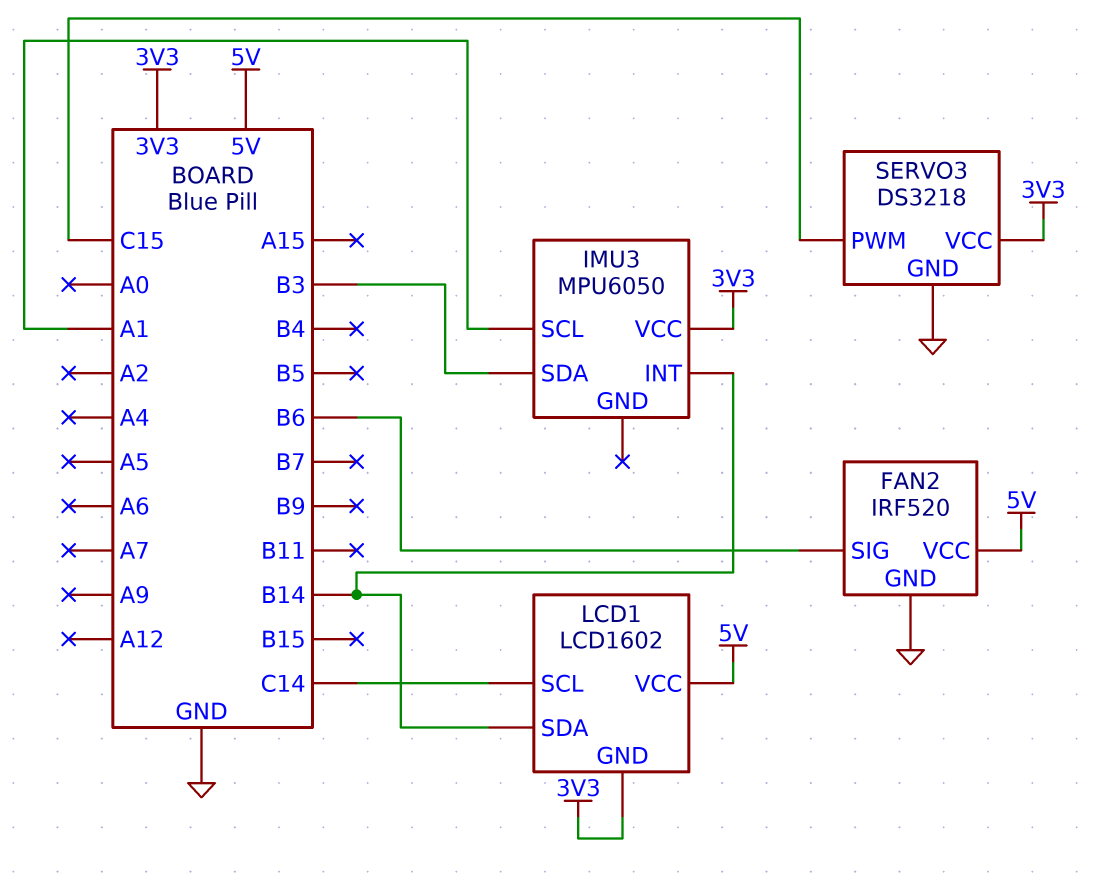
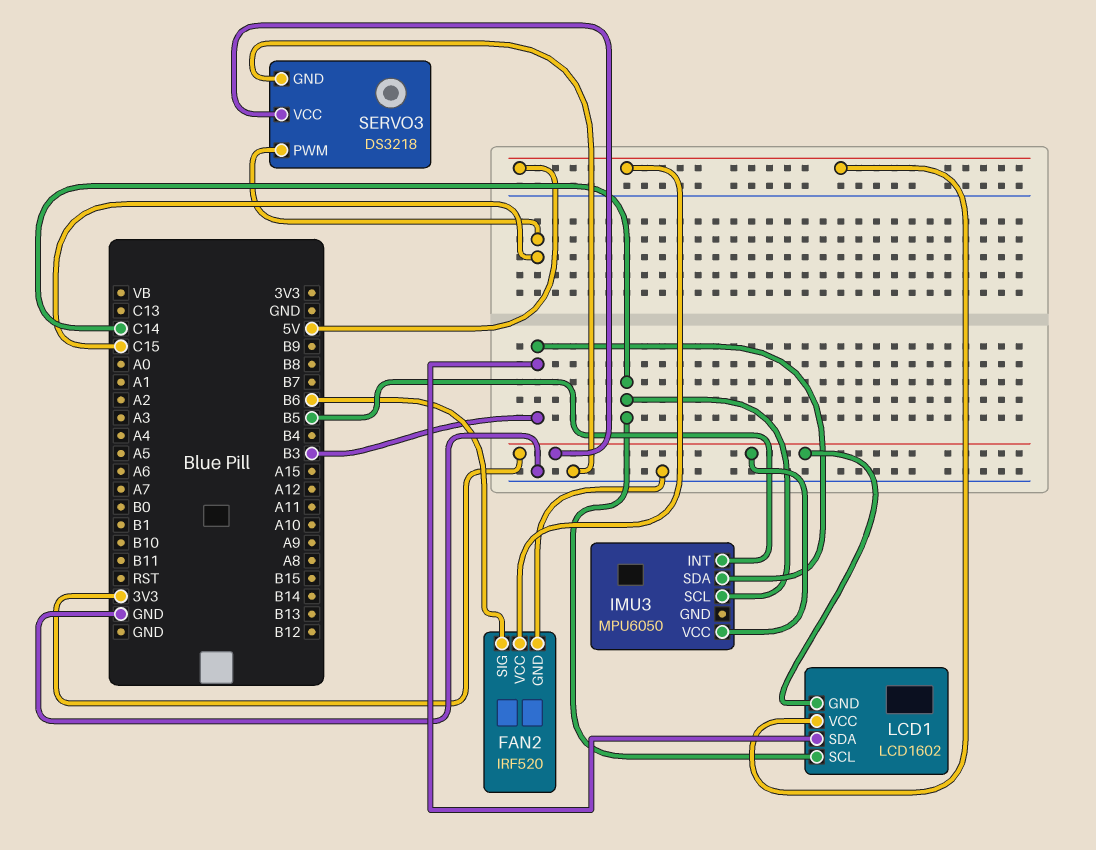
IMU3 pin INT: B14 -> B5
IMU3 pin SCL: A1 -> C14
LCD1 pin SDA: B14 -> B3

